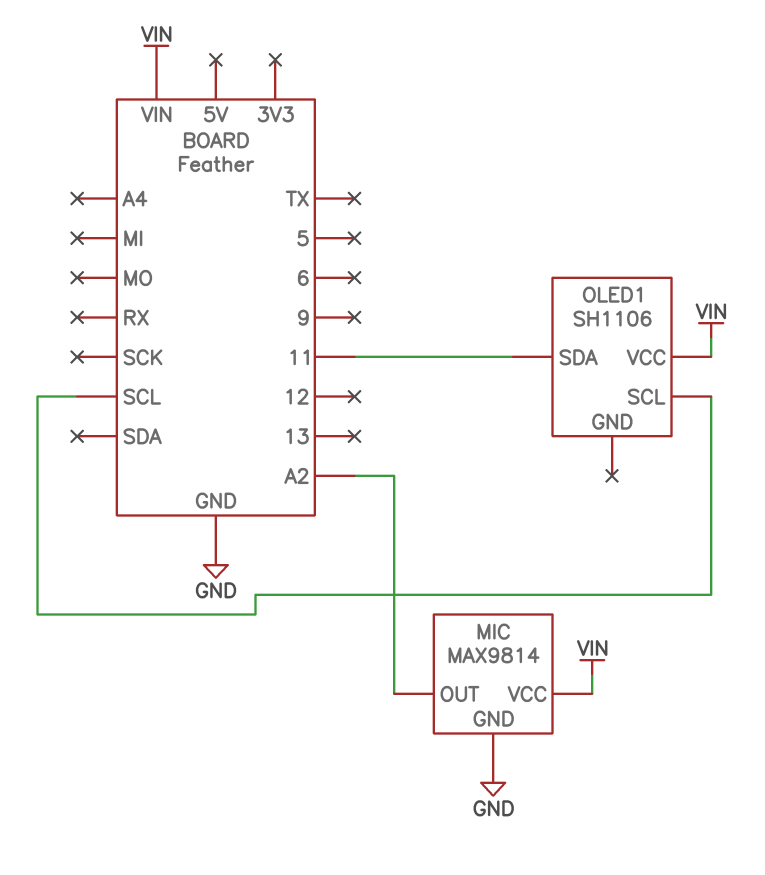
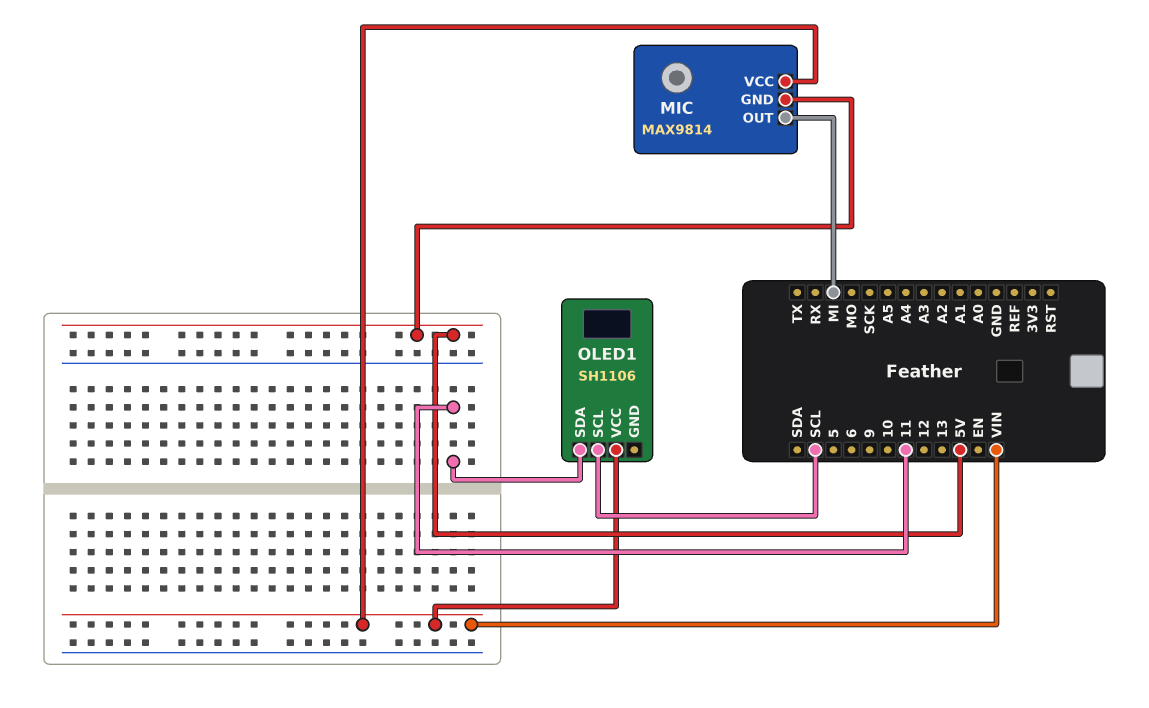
MIC pin GND: GND -> 5V
MIC pin OUT: A2 -> MI

